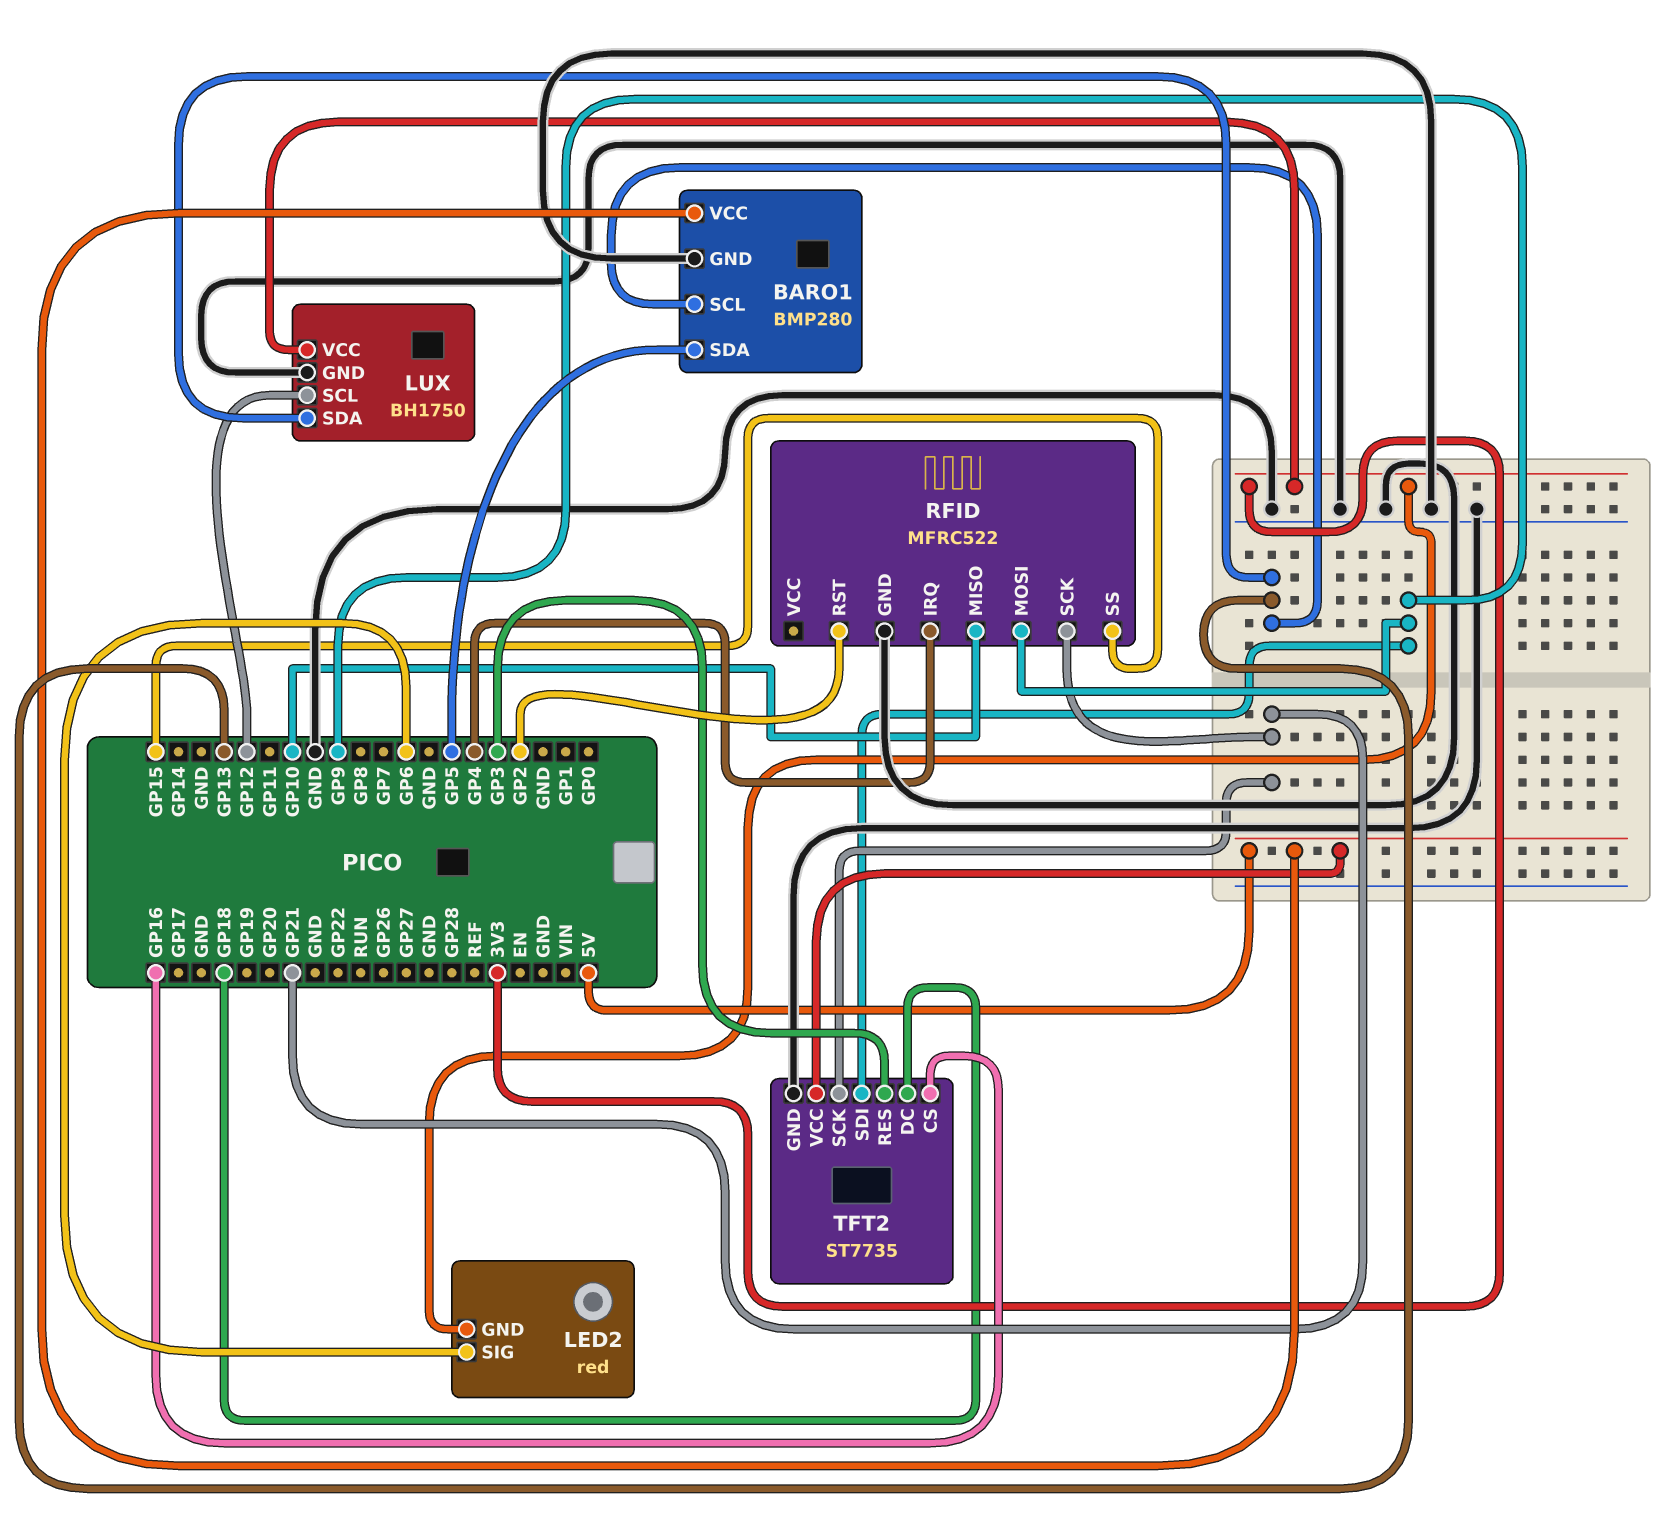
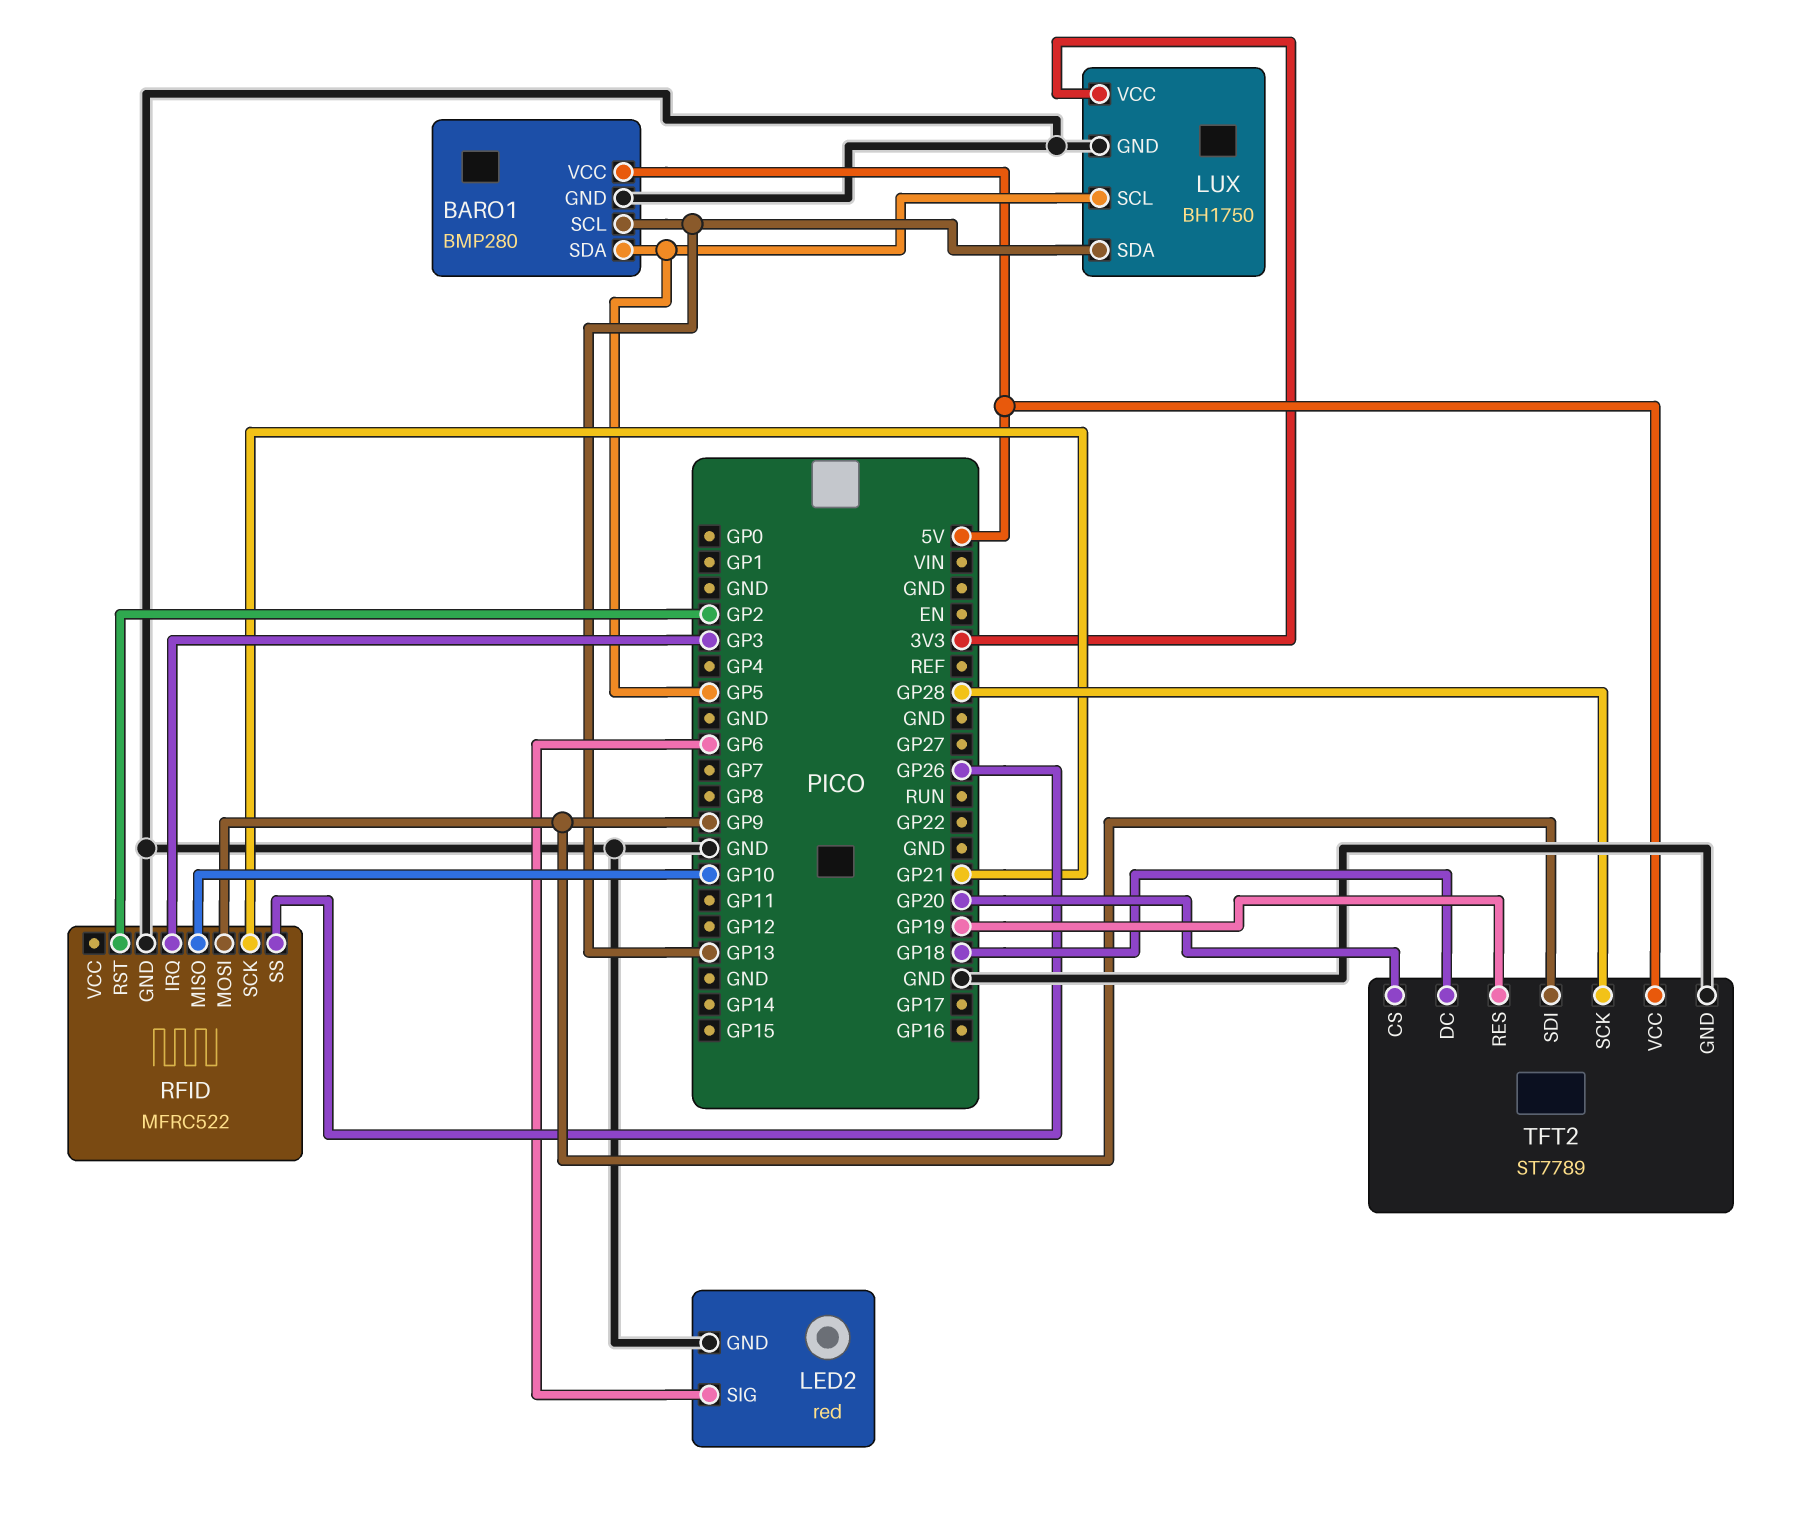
LED2 pin GND: 3V3 -> GND
LUX pin SCL: GP12 -> GP5
RFID pin IRQ: GP4 -> GP3
RFID pin SS: GP15 -> GP26
TFT2: ST7735 -> ST7789
TFT2 pin CS: GP16 -> GP20
TFT2 pin RES: GP3 -> GP19
TFT2 pin SCK: GP21 -> GP28

